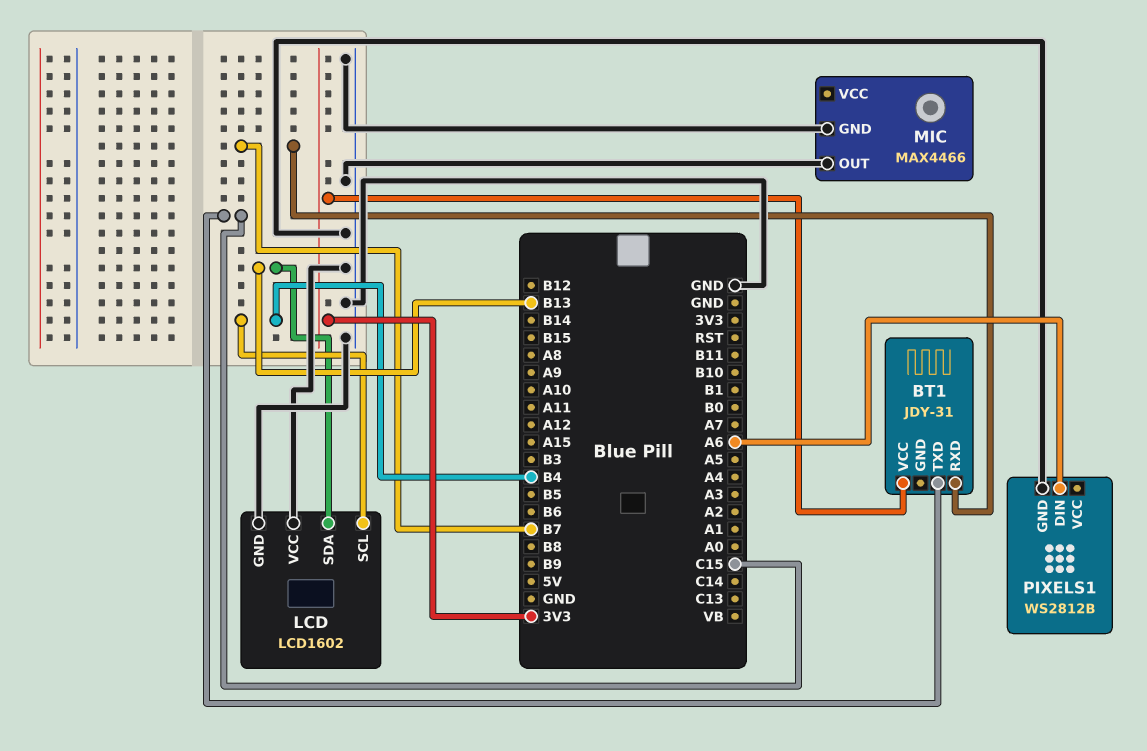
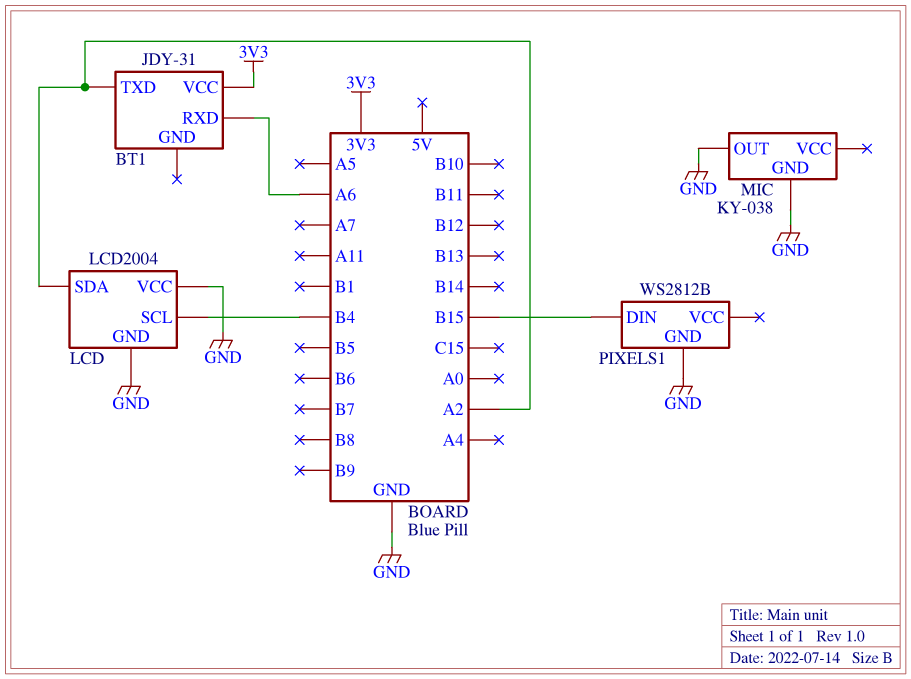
BT1 pin RXD: B7 -> A6
BT1 pin TXD: C15 -> A2
LCD: LCD1602 -> LCD2004
LCD pin SDA: B13 -> A2
MIC: MAX4466 -> KY-038
PIXELS1 pin DIN: A6 -> B15

